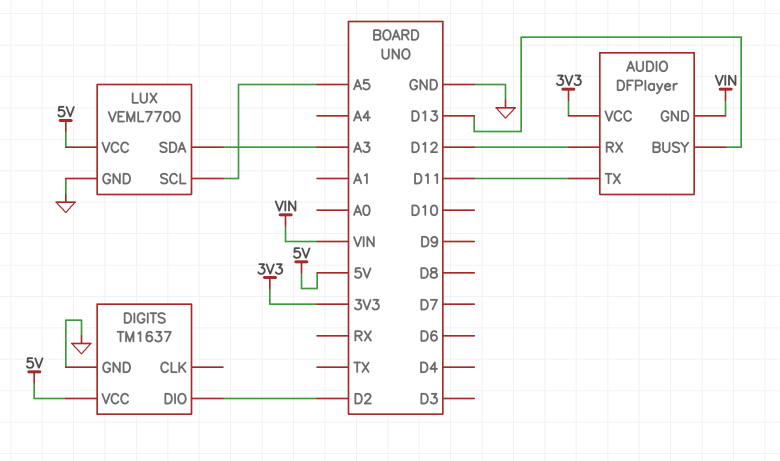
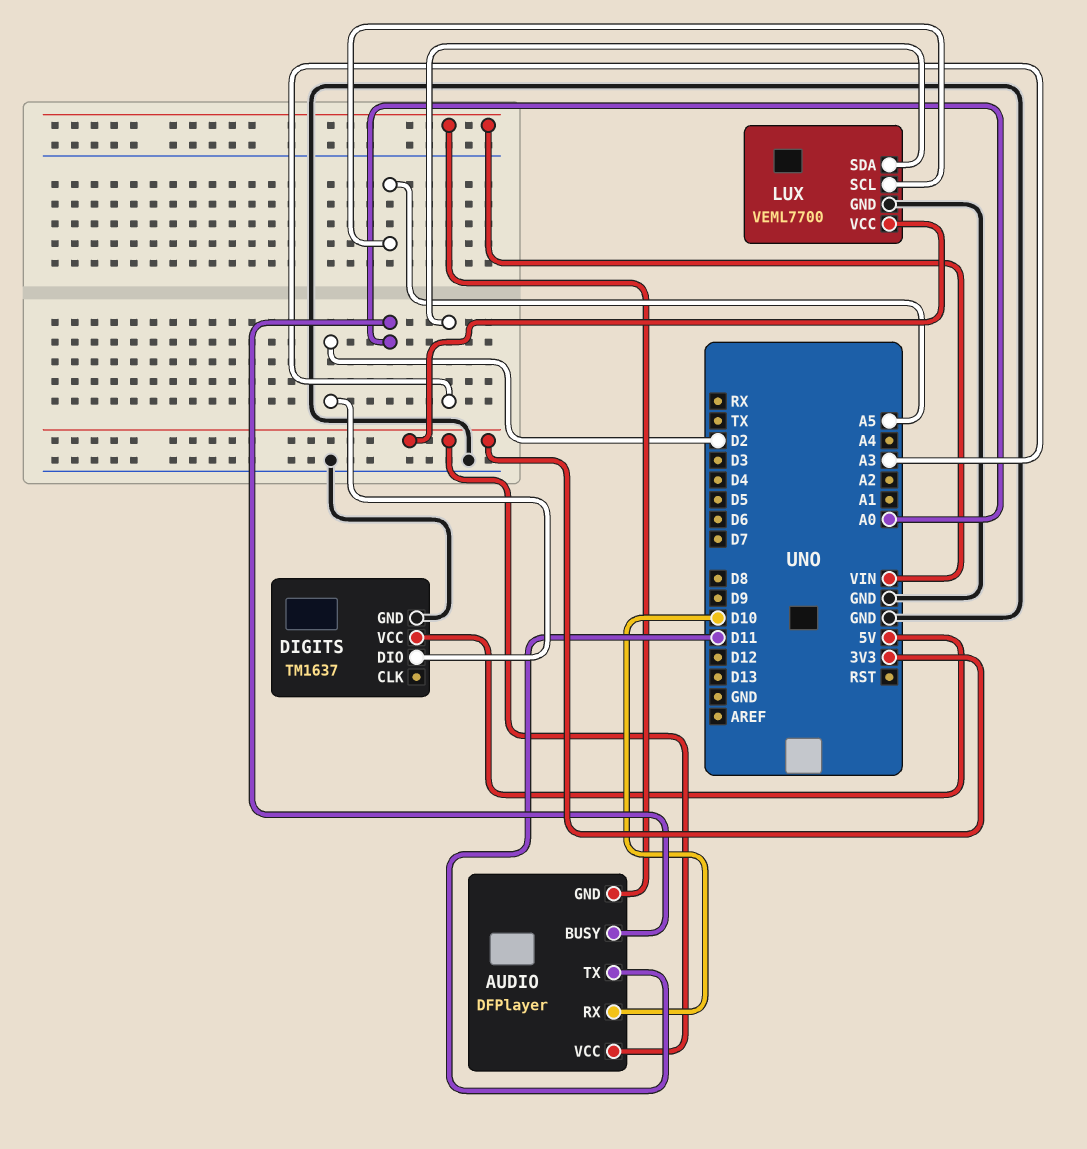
AUDIO pin BUSY: D13 -> A0
AUDIO pin RX: D12 -> D10
LUX pin VCC: 5V -> 3V3

